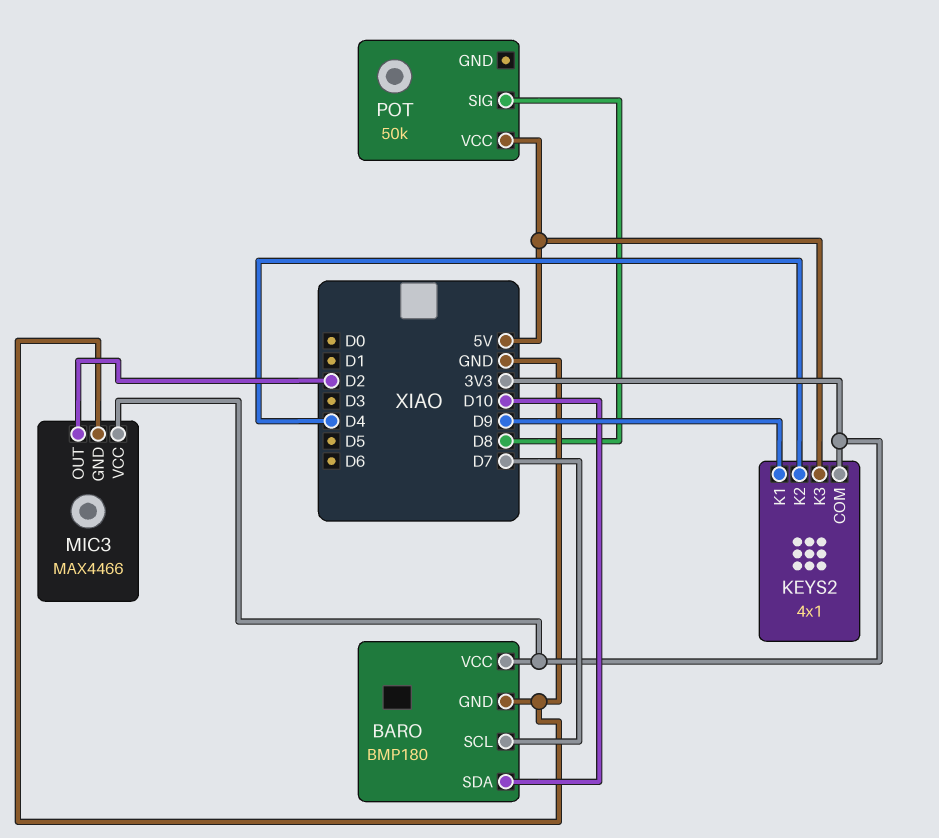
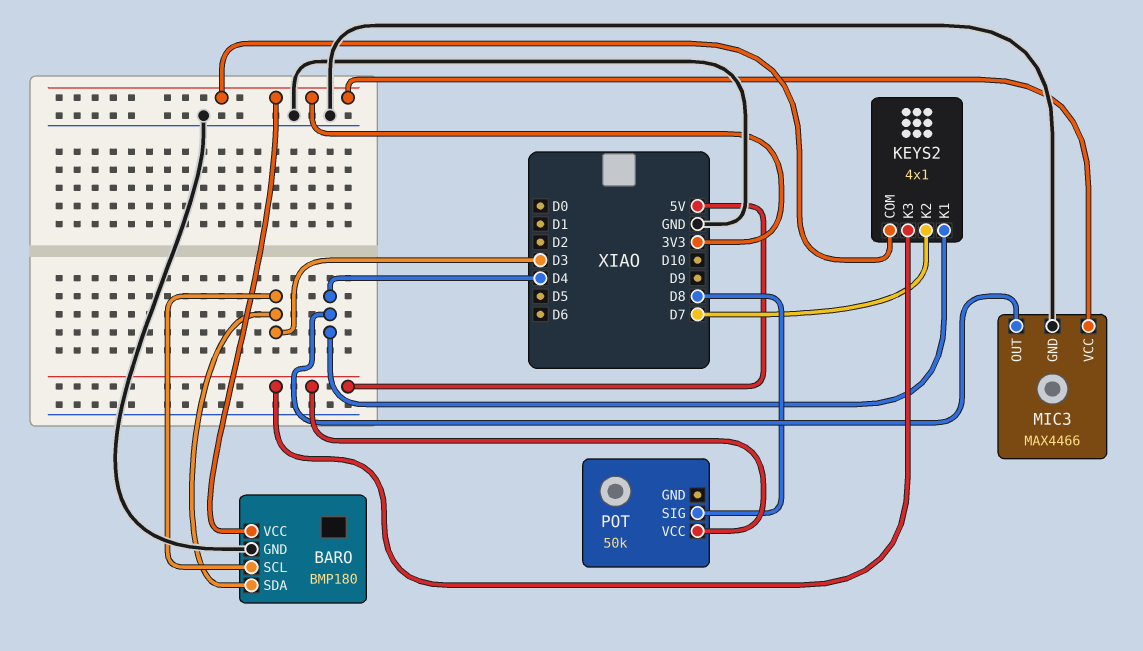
BARO pin SCL: D7 -> D3
BARO pin SDA: D10 -> D3
KEYS2 pin K1: D9 -> D4
KEYS2 pin K2: D4 -> D7
MIC3 pin OUT: D2 -> D4

